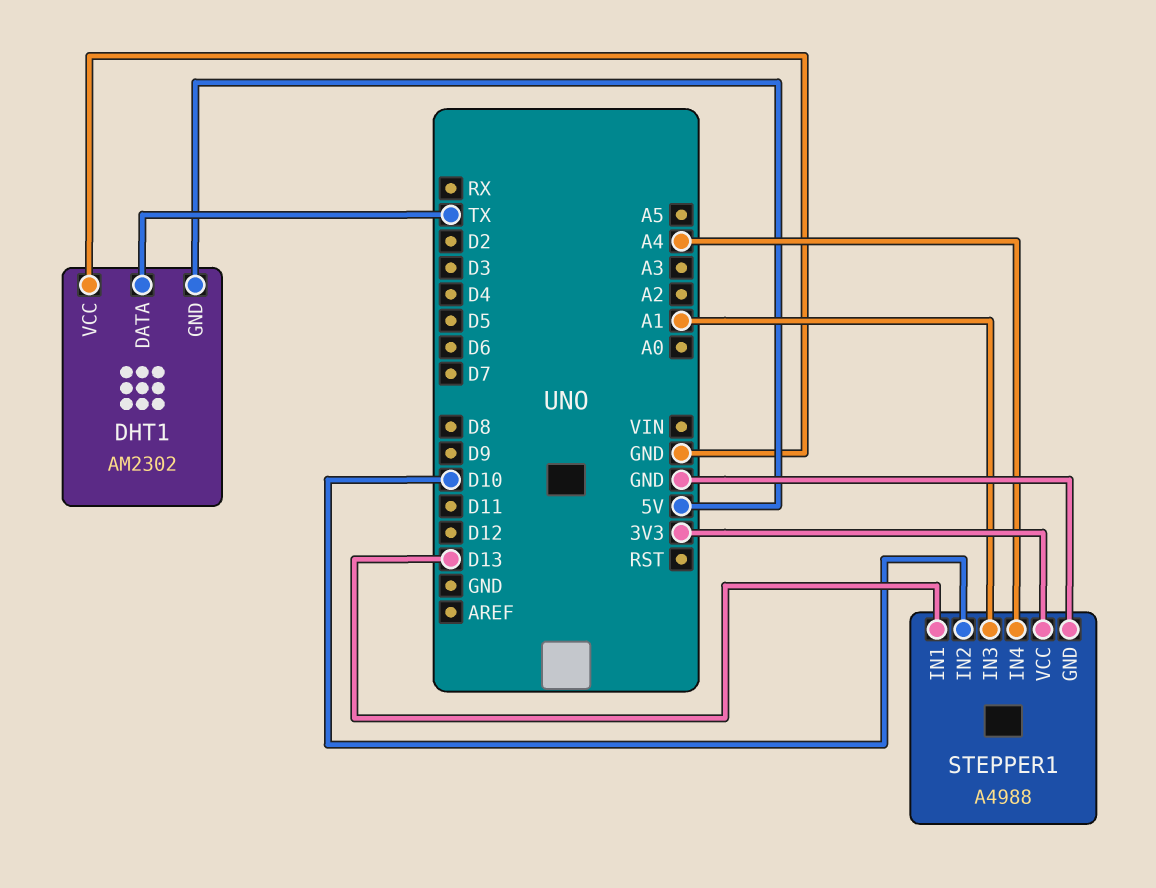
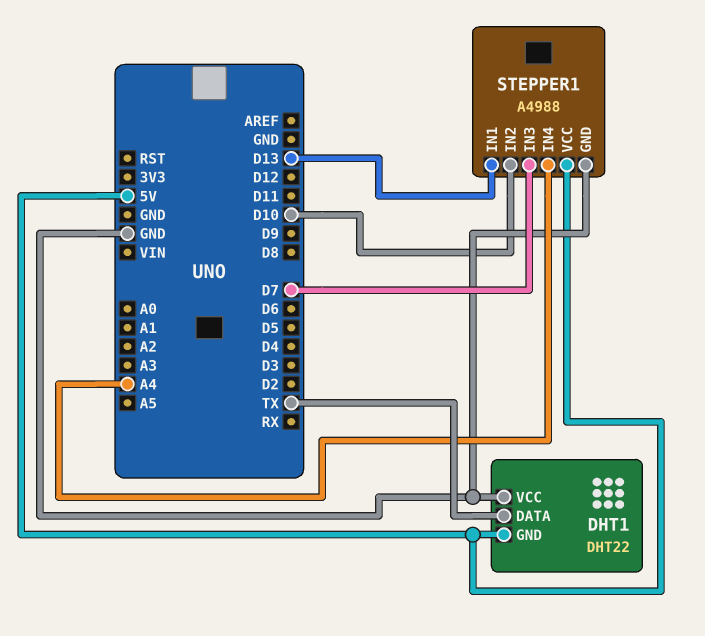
DHT1: AM2302 -> DHT22
STEPPER1 pin IN3: A1 -> D7
STEPPER1 pin VCC: 3V3 -> 5V

